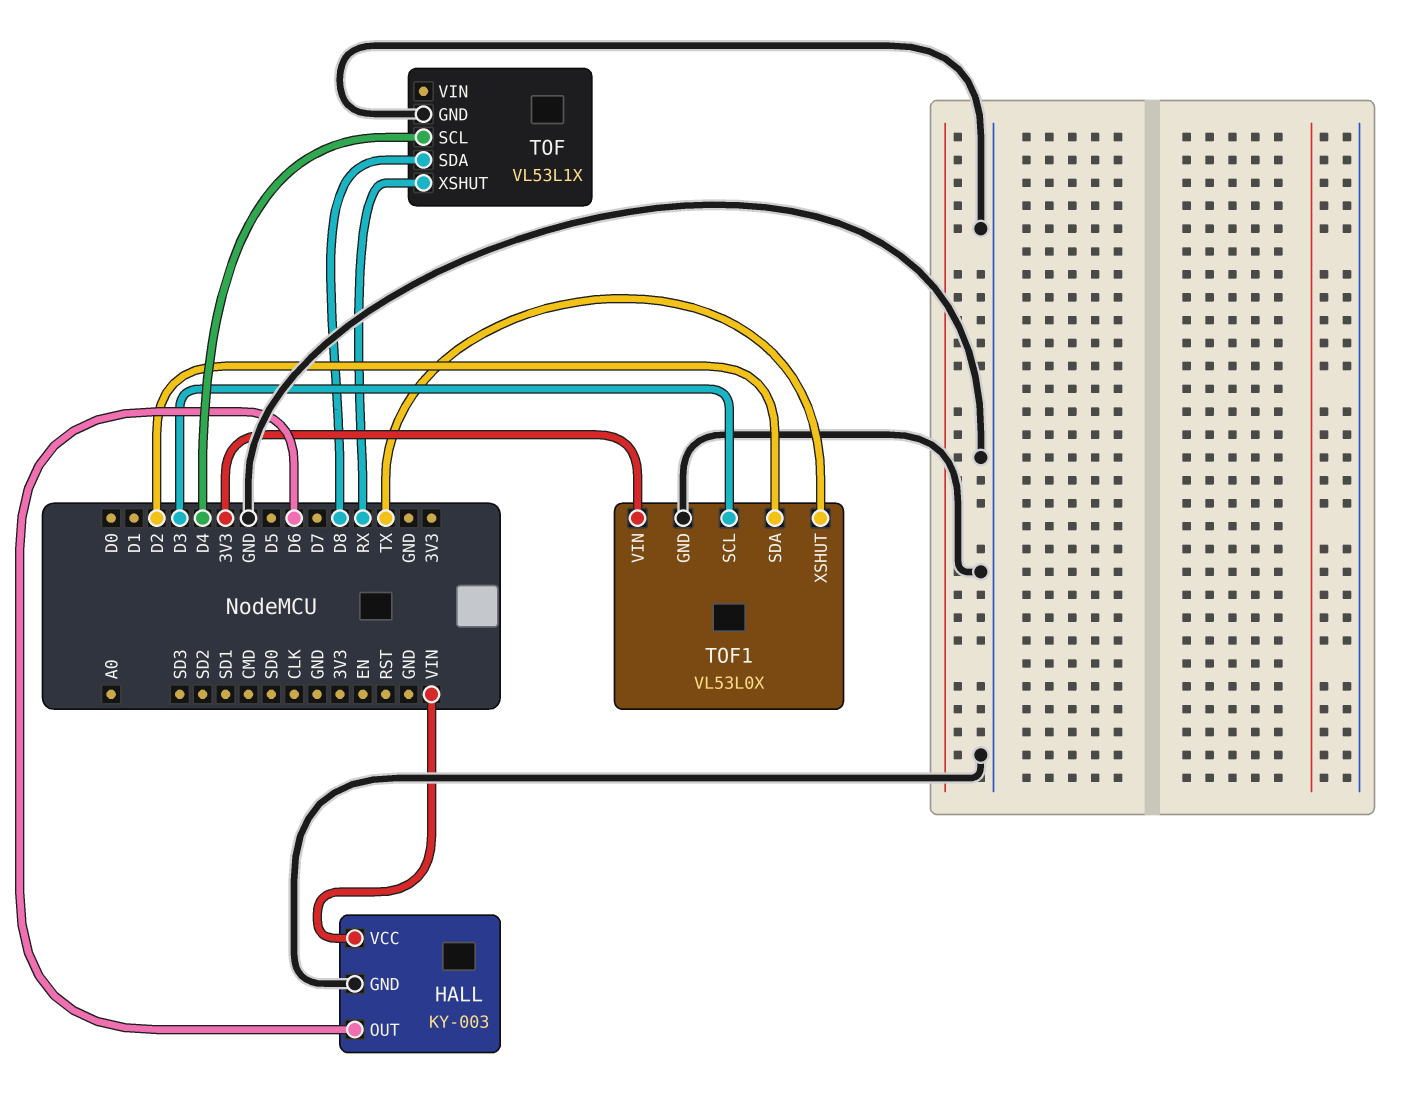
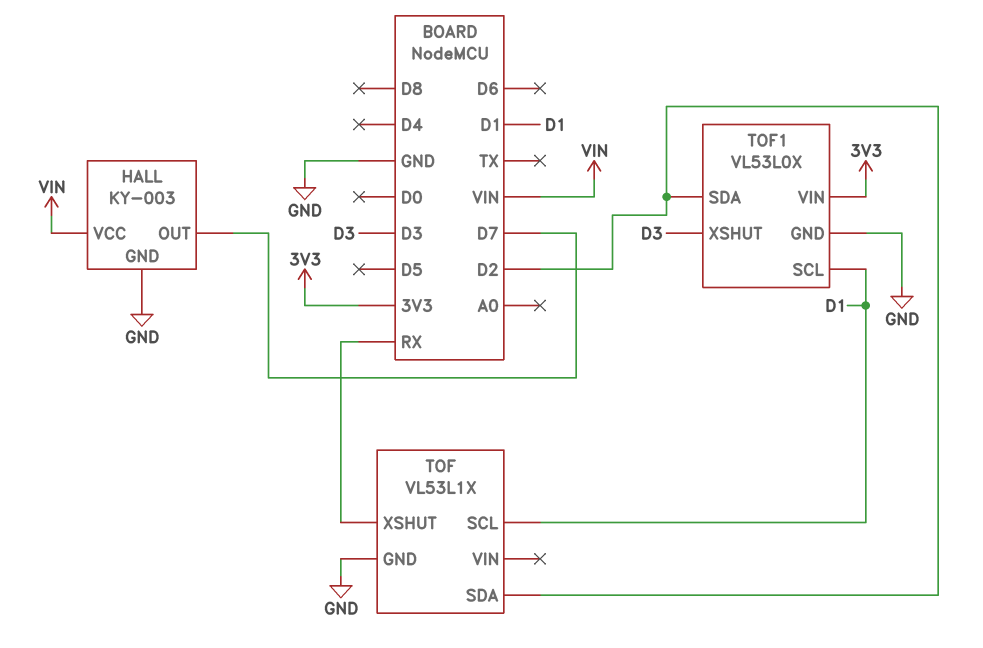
HALL pin OUT: D6 -> D7
TOF pin SCL: D4 -> D1
TOF pin SDA: D8 -> D2
TOF1 pin SCL: D3 -> D1
TOF1 pin XSHUT: TX -> D3

